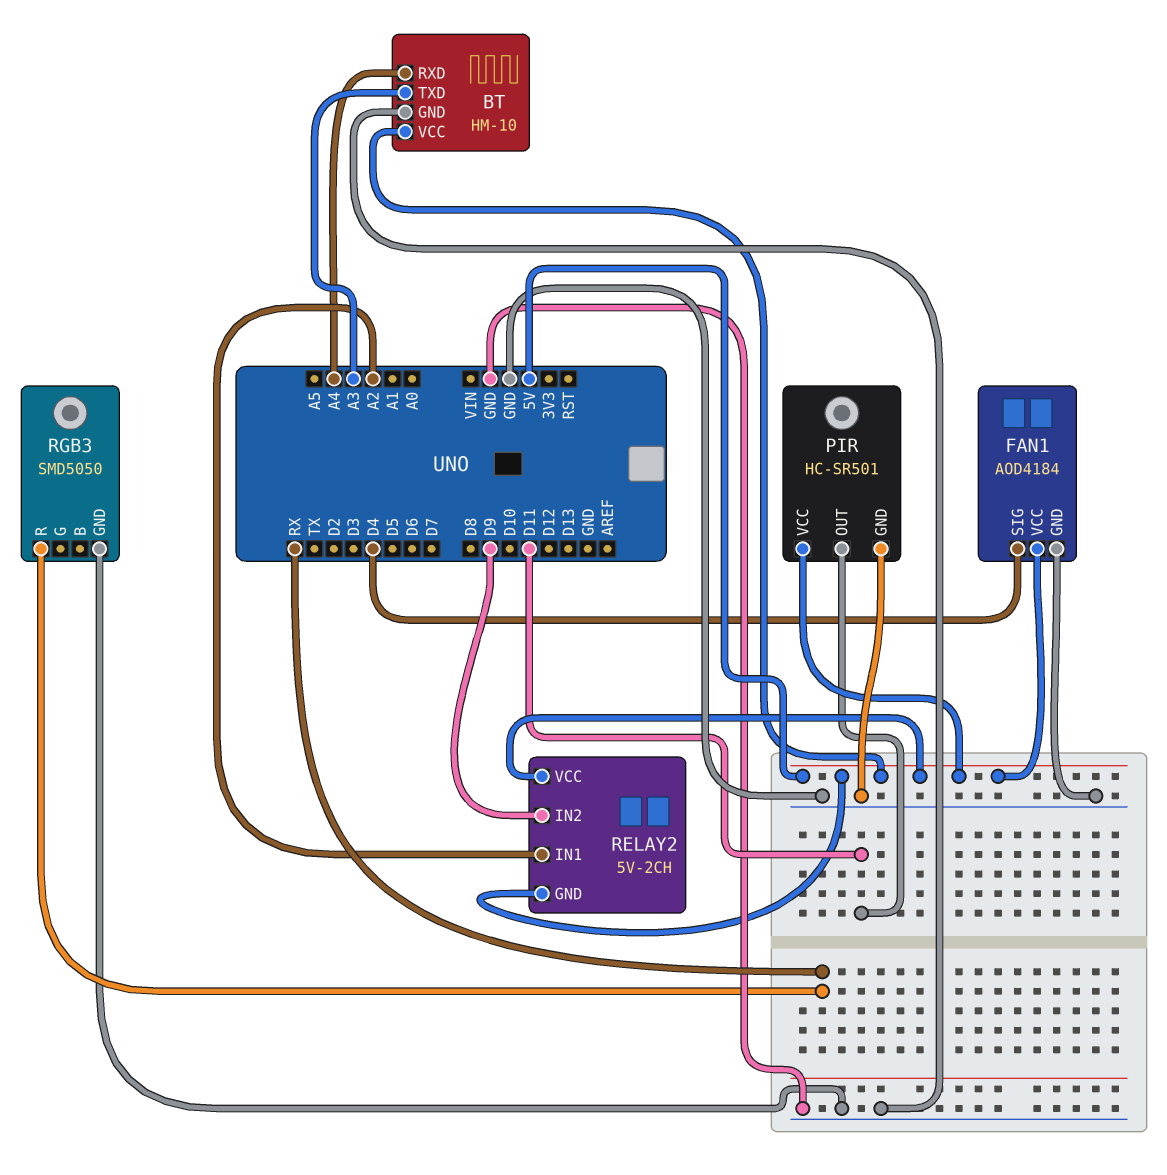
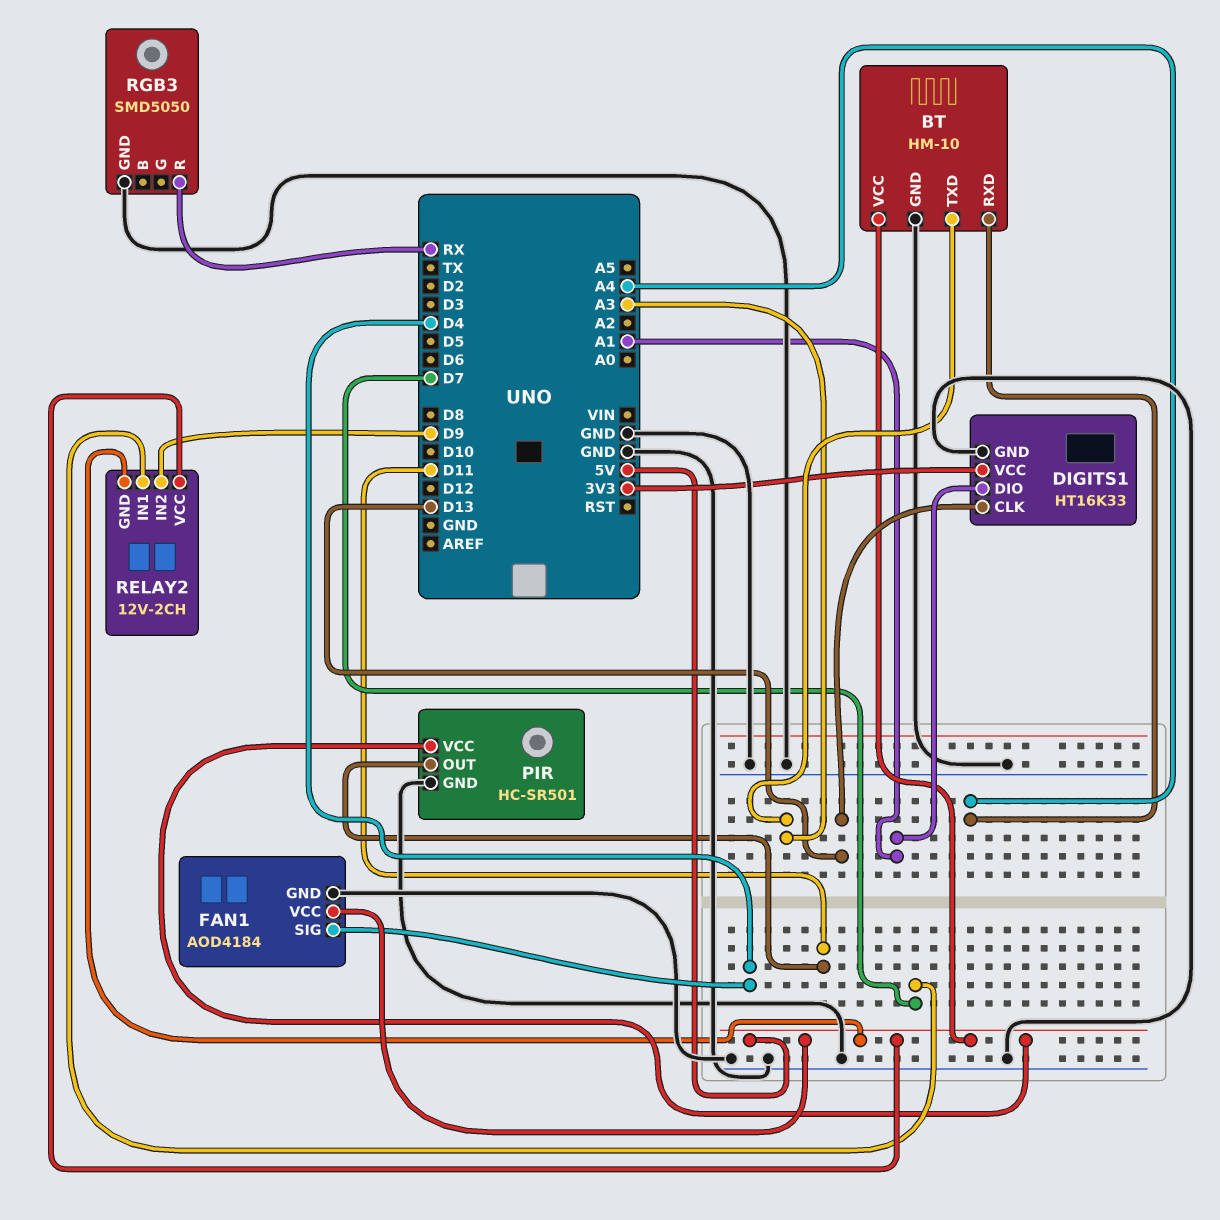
DIGITS1: none -> HT16K33
DIGITS1 pin CLK: none -> D13
DIGITS1 pin DIO: none -> A1
DIGITS1 pin GND: none -> GND
DIGITS1 pin VCC: none -> 3V3
RELAY2: 5V-2CH -> 12V-2CH
RELAY2 pin IN1: A2 -> D7

